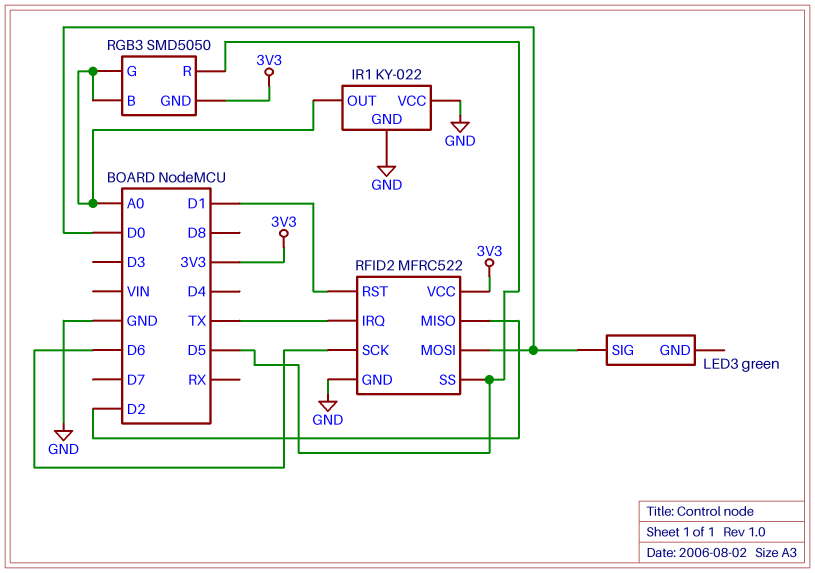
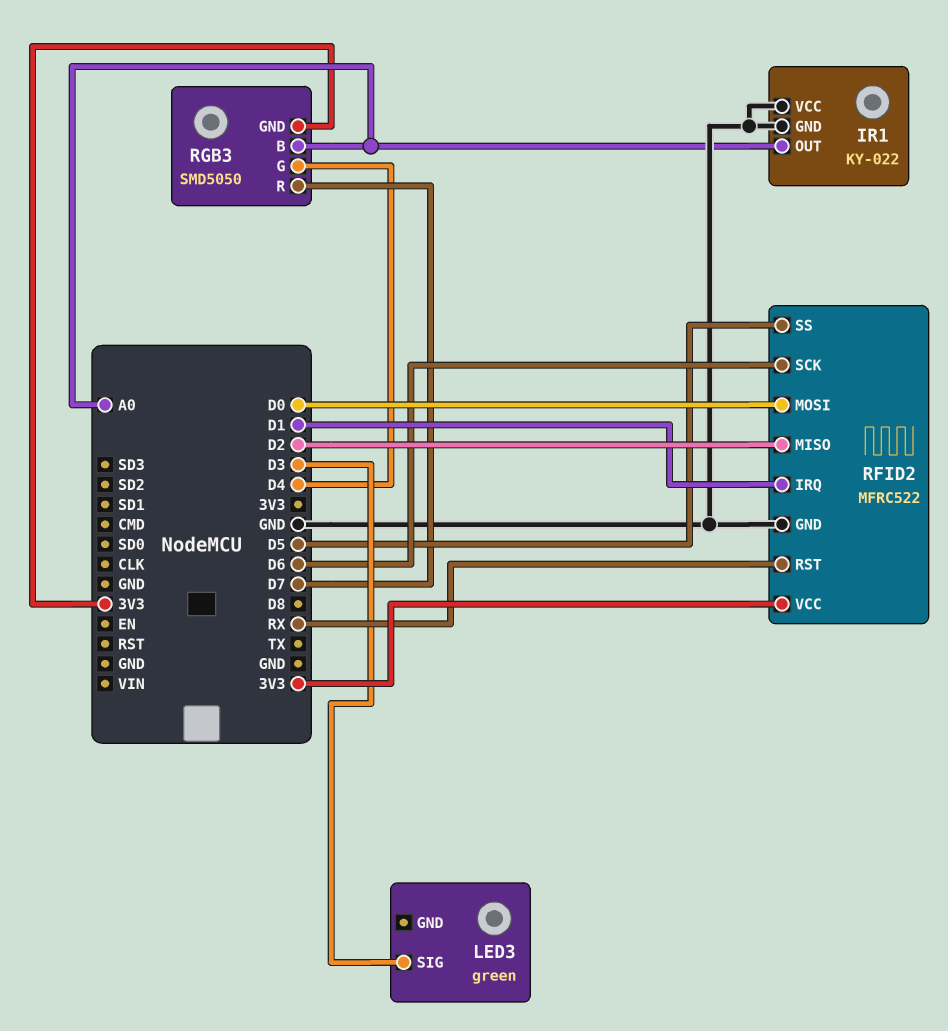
LED3 pin SIG: D0 -> D3
RFID2 pin IRQ: TX -> D1
RFID2 pin RST: D1 -> RX
RGB3 pin G: A0 -> D4
RGB3 pin R: D5 -> D7

